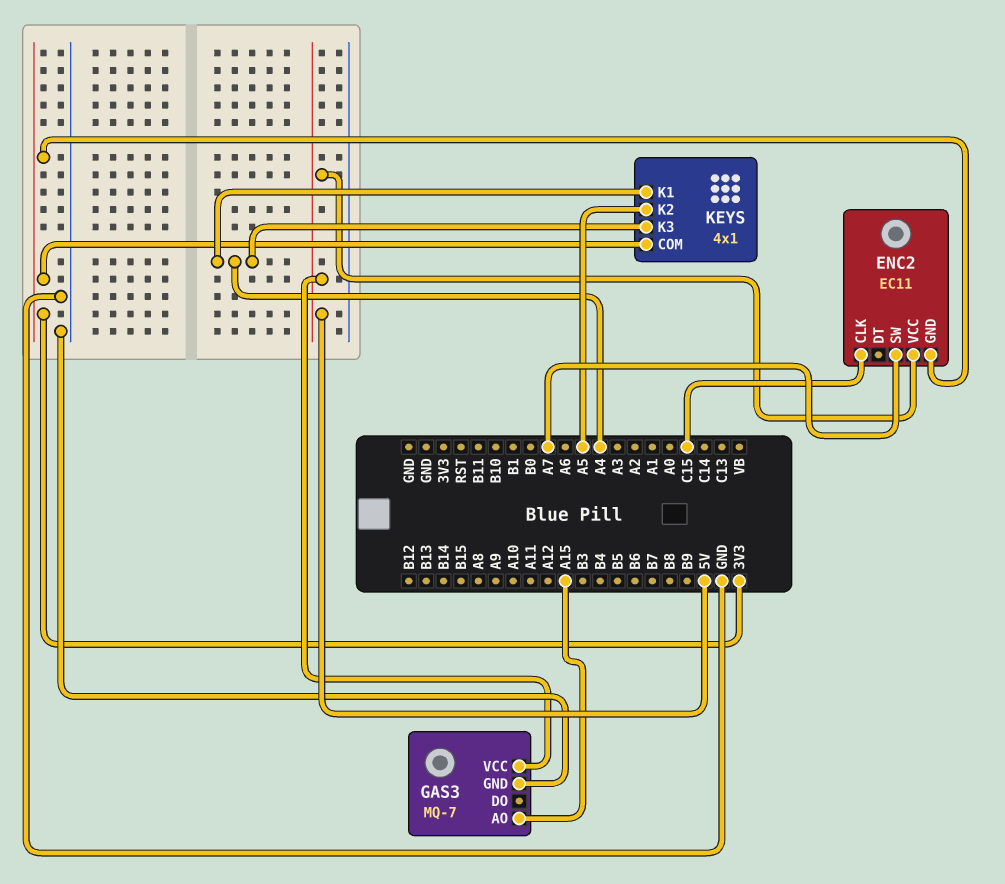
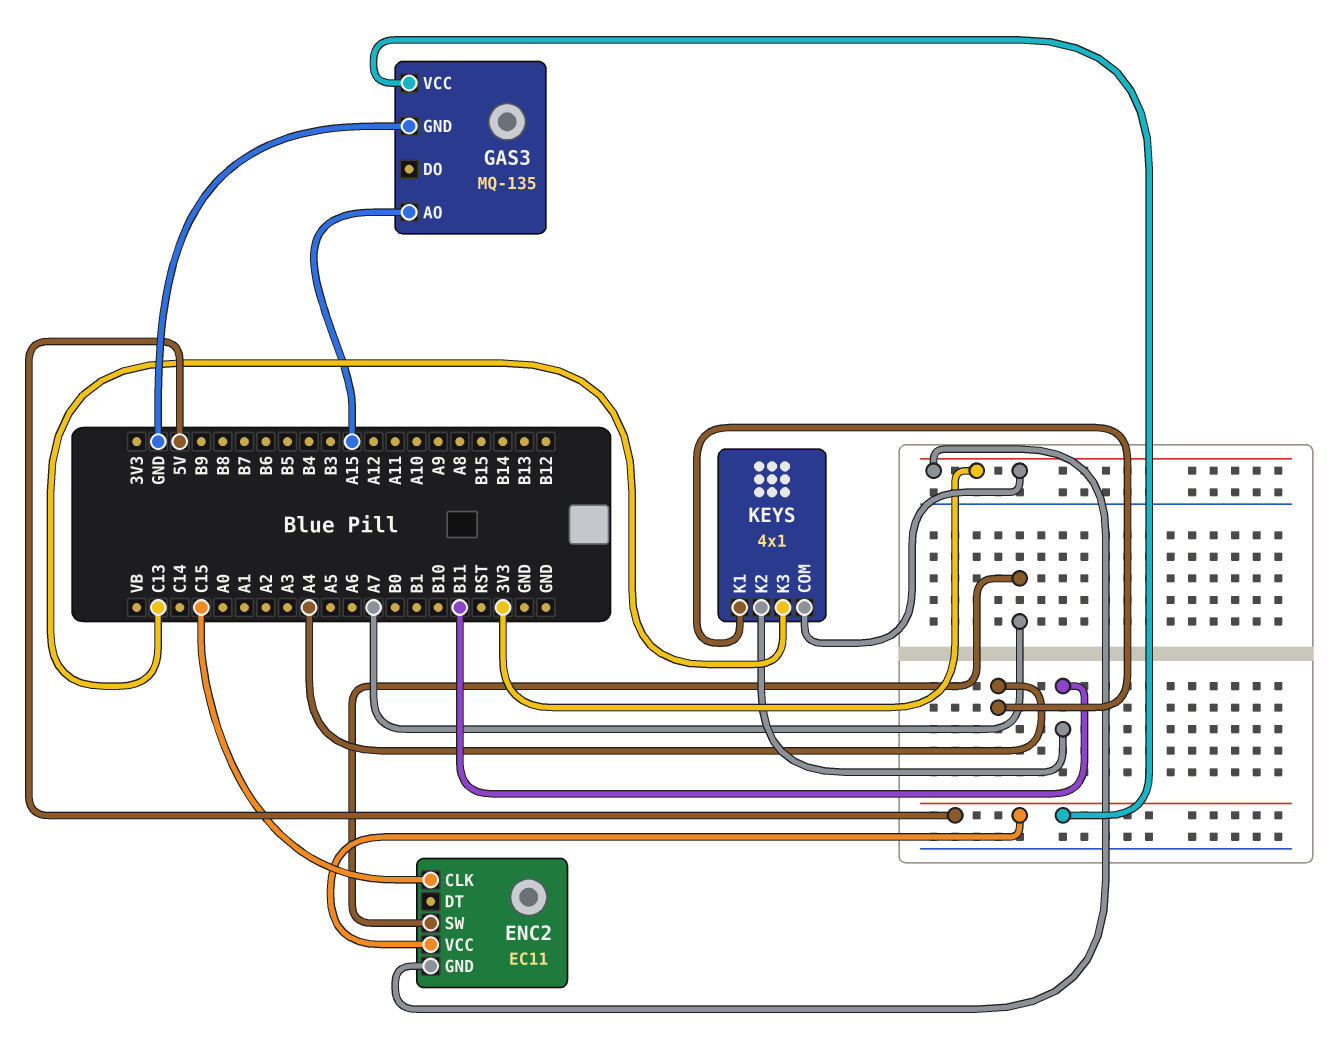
GAS3: MQ-7 -> MQ-135
KEYS pin K2: A5 -> B11
KEYS pin K3: A4 -> C13

